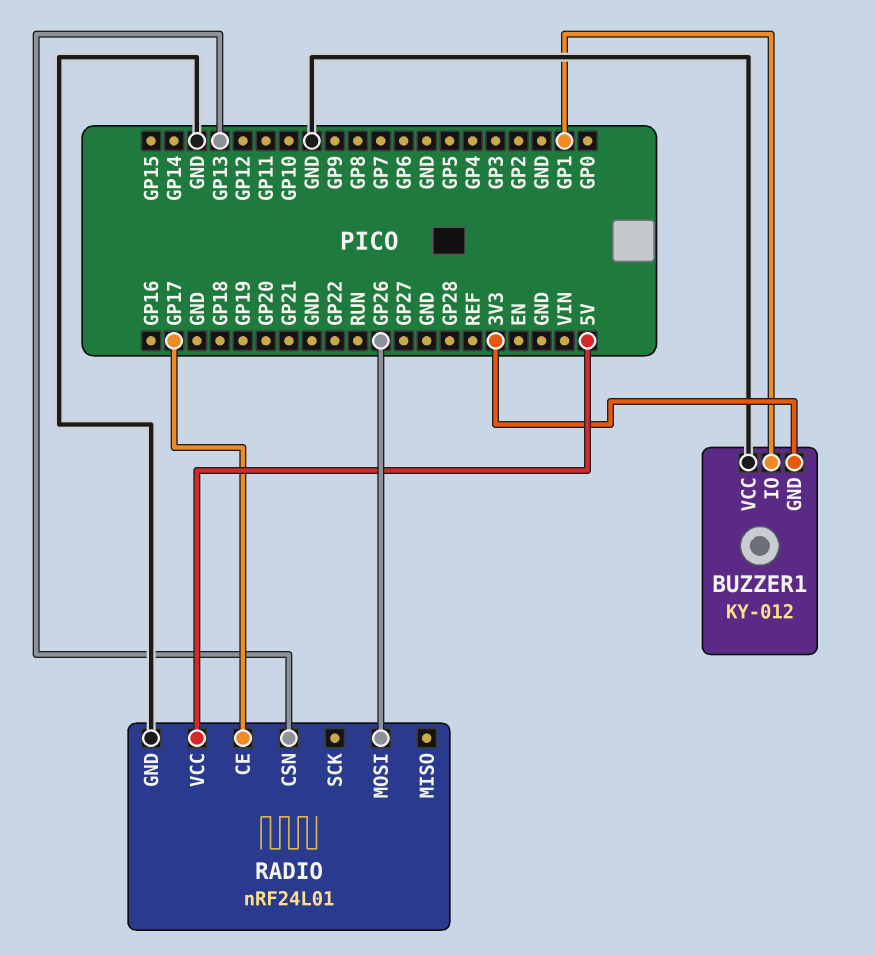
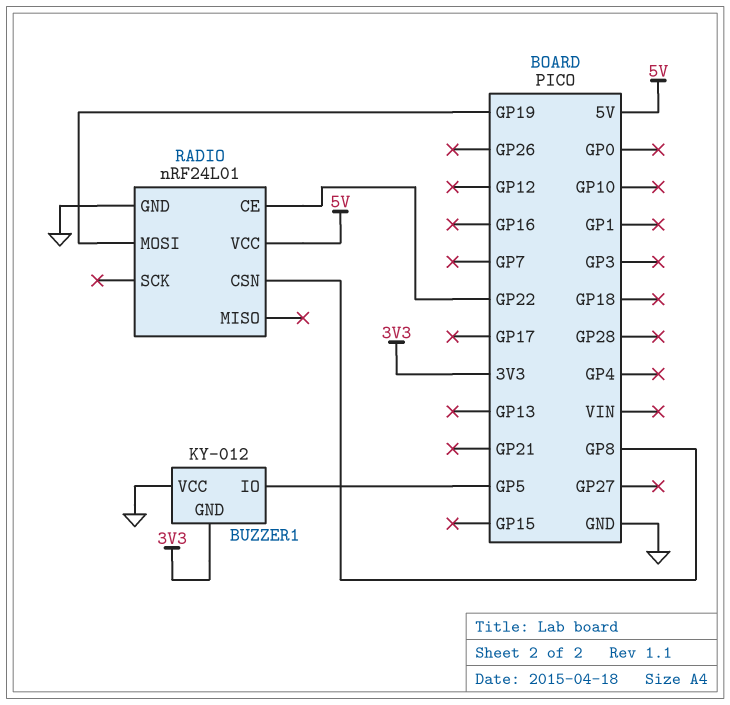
BUZZER1 pin IO: GP1 -> GP5
RADIO pin CE: GP17 -> GP22
RADIO pin CSN: GP13 -> GP8
RADIO pin MOSI: GP26 -> GP19

